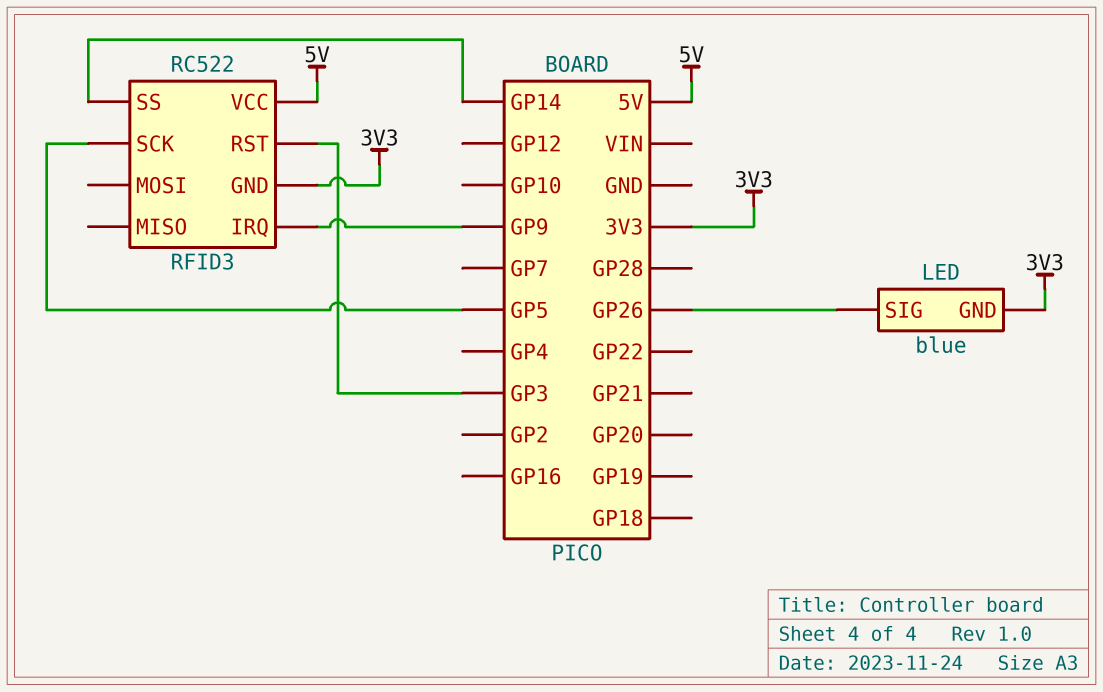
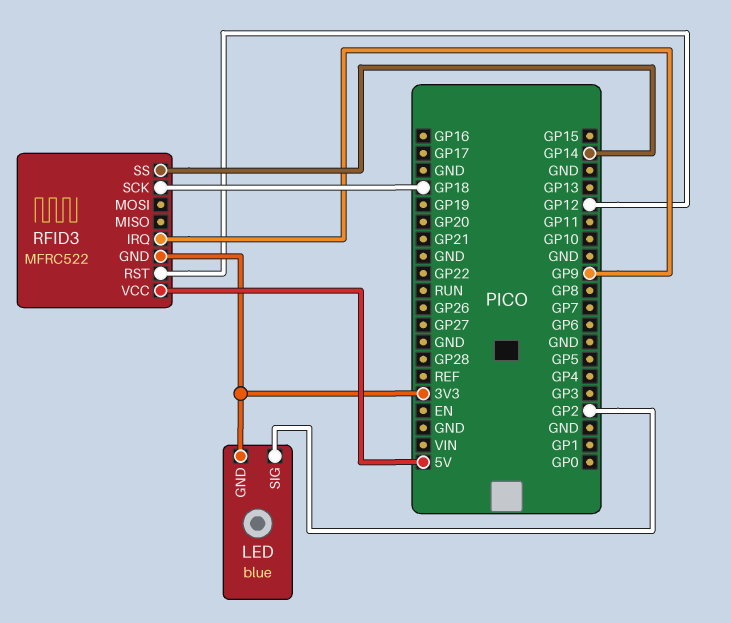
LED pin SIG: GP26 -> GP2
RFID3: RC522 -> MFRC522
RFID3 pin RST: GP3 -> GP12
RFID3 pin SCK: GP5 -> GP18

